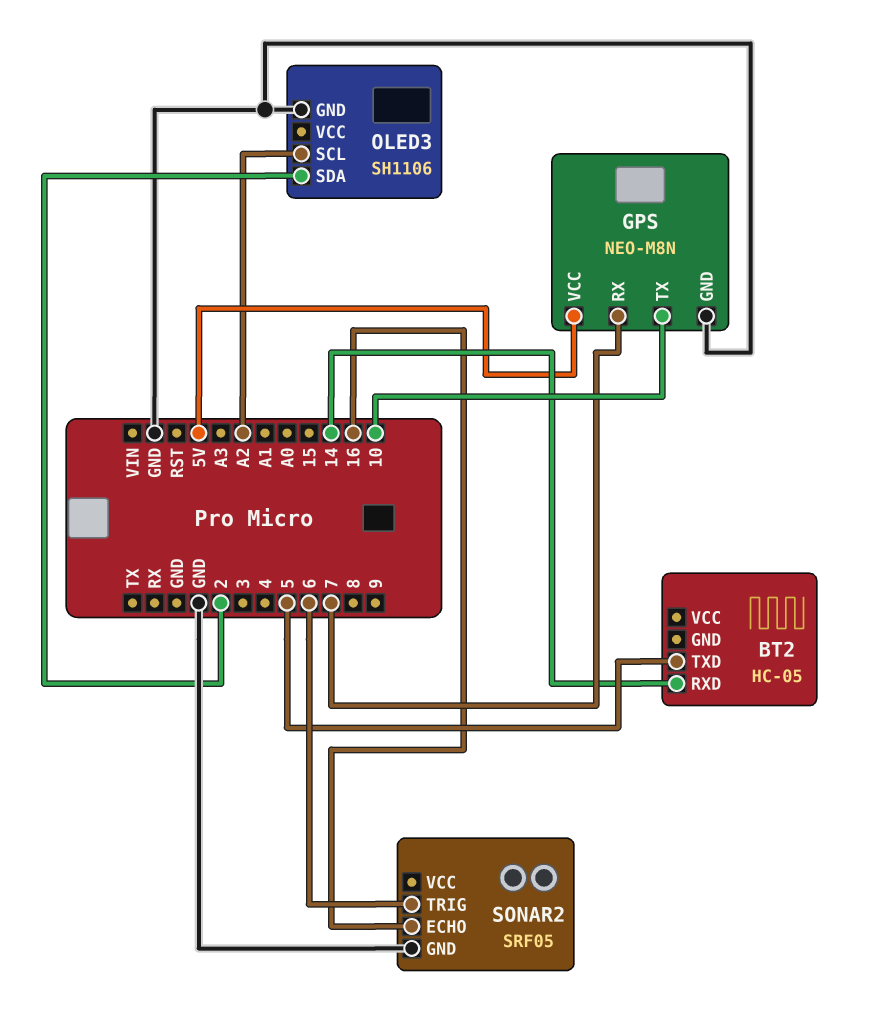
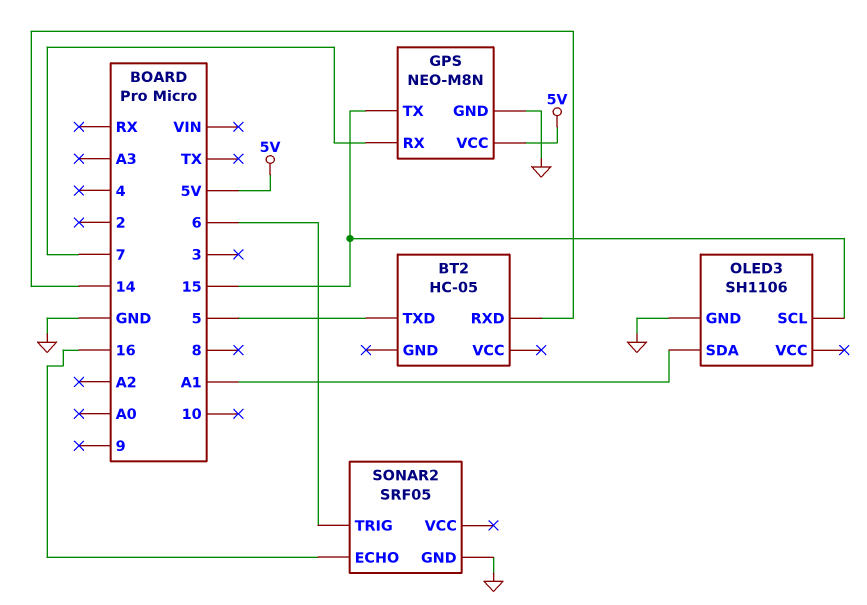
GPS pin TX: 10 -> 15
OLED3 pin SCL: A2 -> 15
OLED3 pin SDA: 2 -> A1

